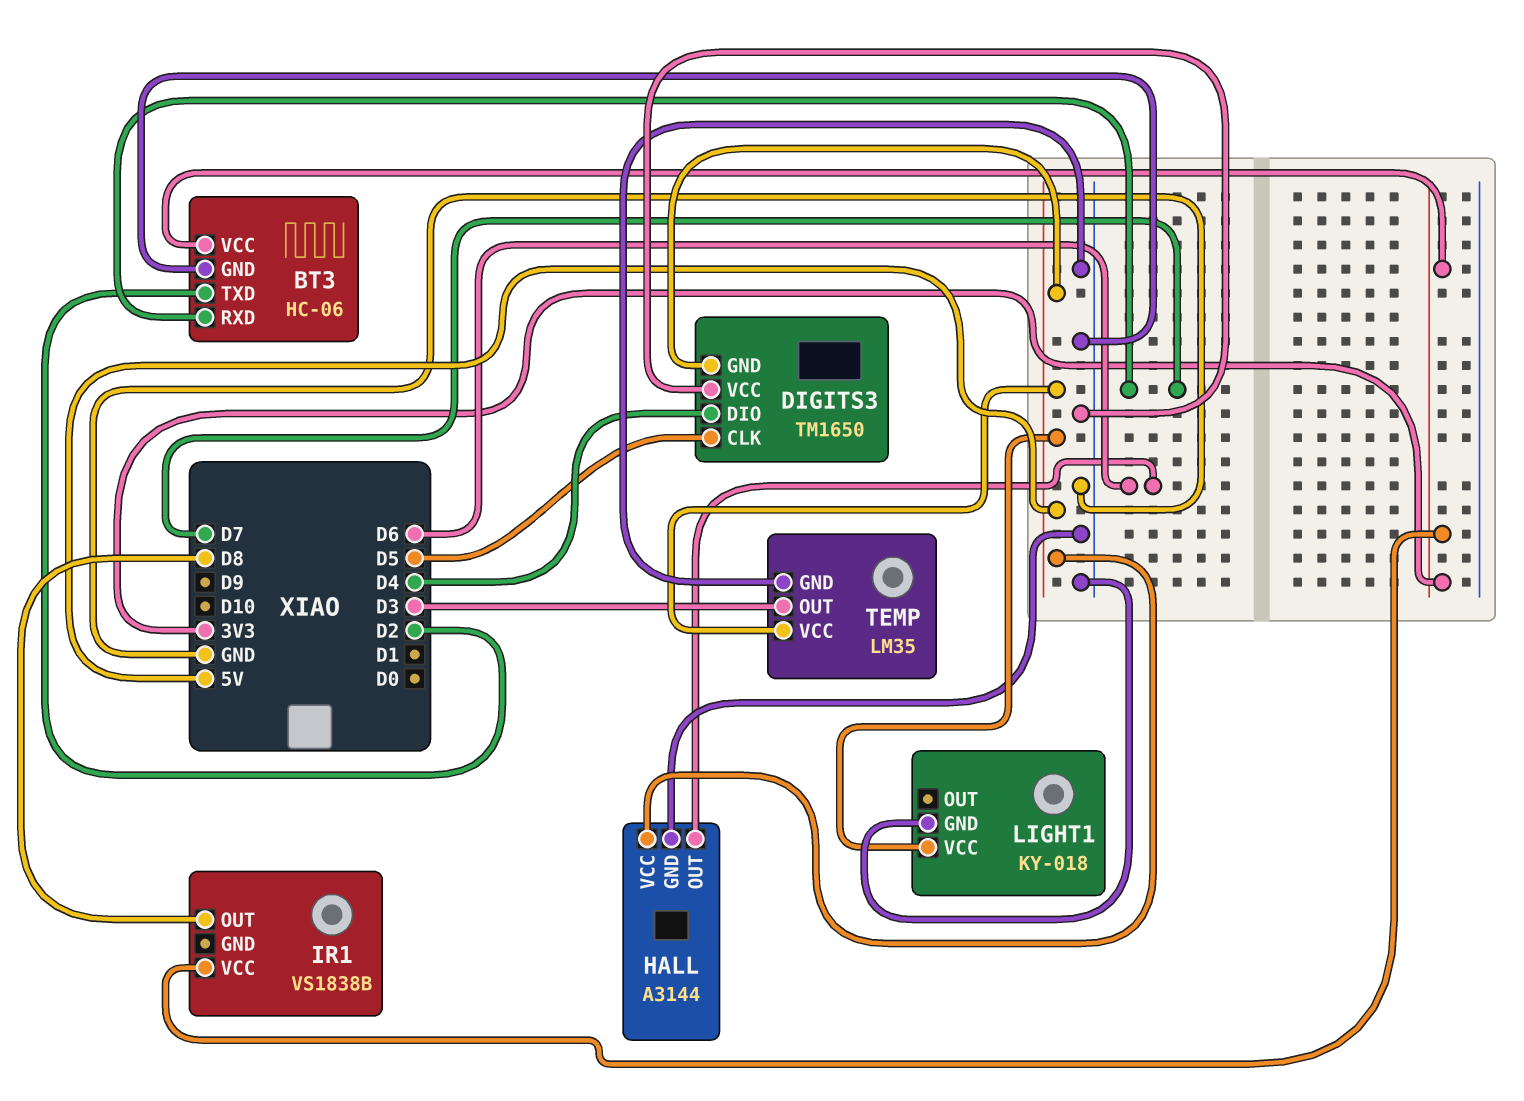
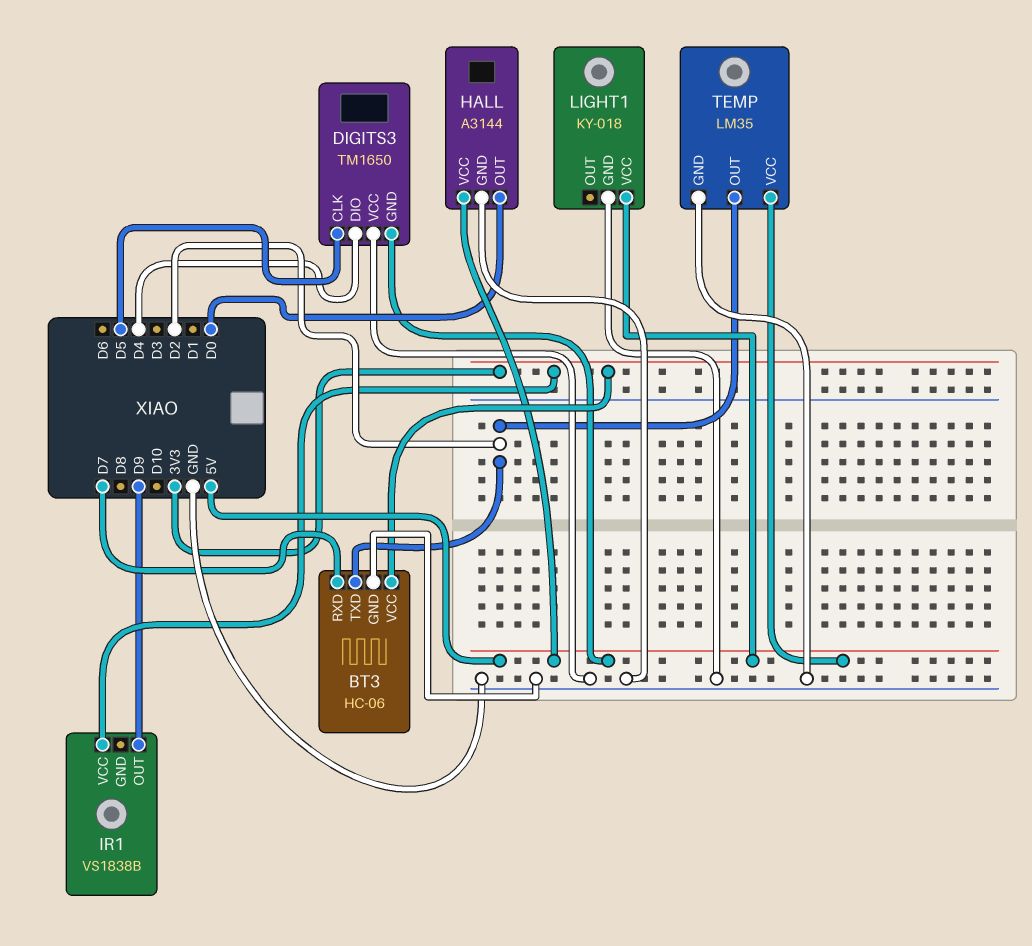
HALL pin OUT: D6 -> D0
IR1 pin OUT: D8 -> D9
TEMP pin OUT: D3 -> D2

